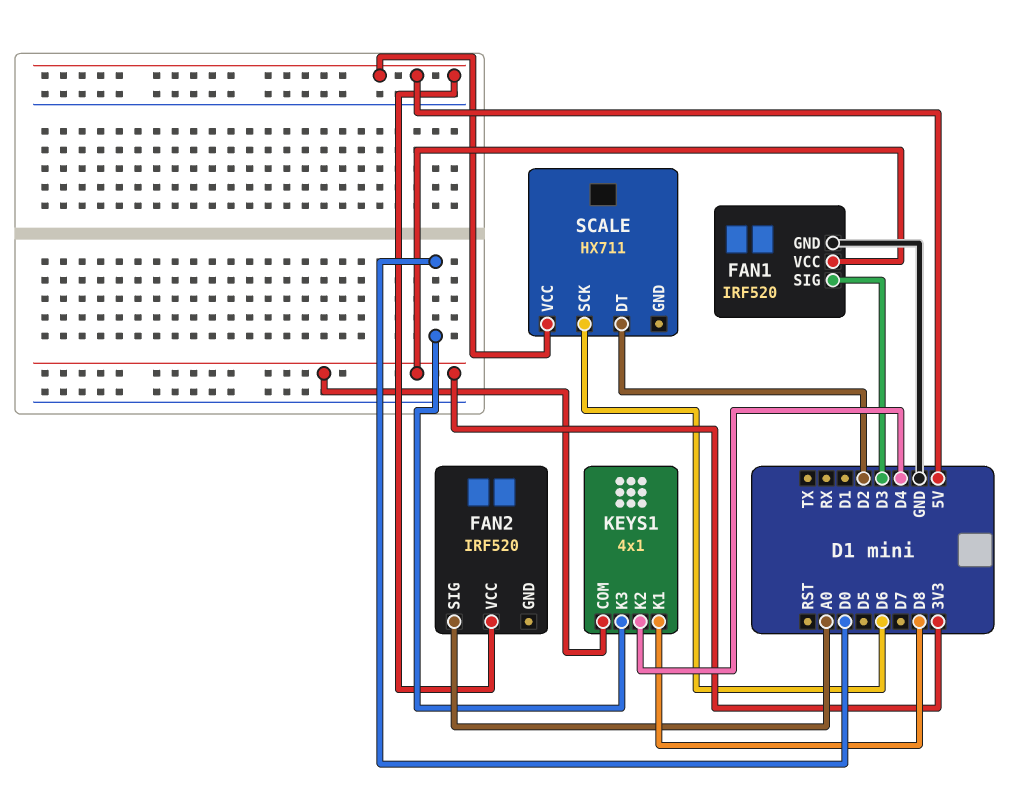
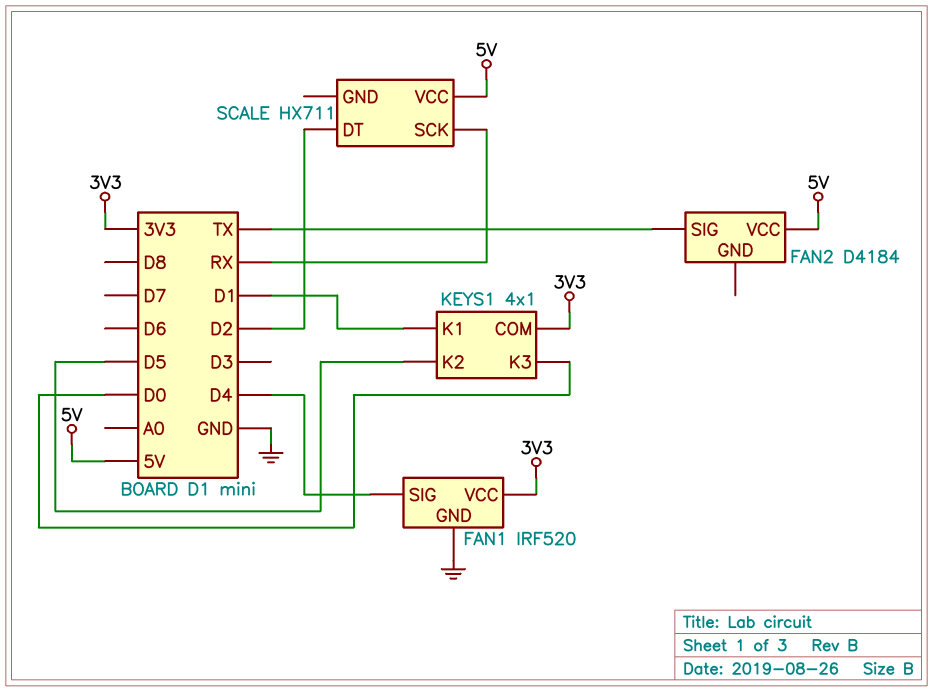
FAN1 pin SIG: D3 -> D4
FAN2: IRF520 -> D4184
FAN2 pin SIG: A0 -> TX
KEYS1 pin K1: D8 -> D1
KEYS1 pin K2: D4 -> D5
SCALE pin SCK: D6 -> RX

